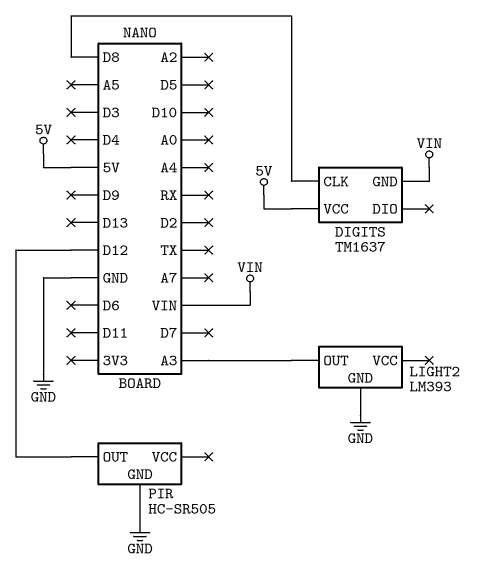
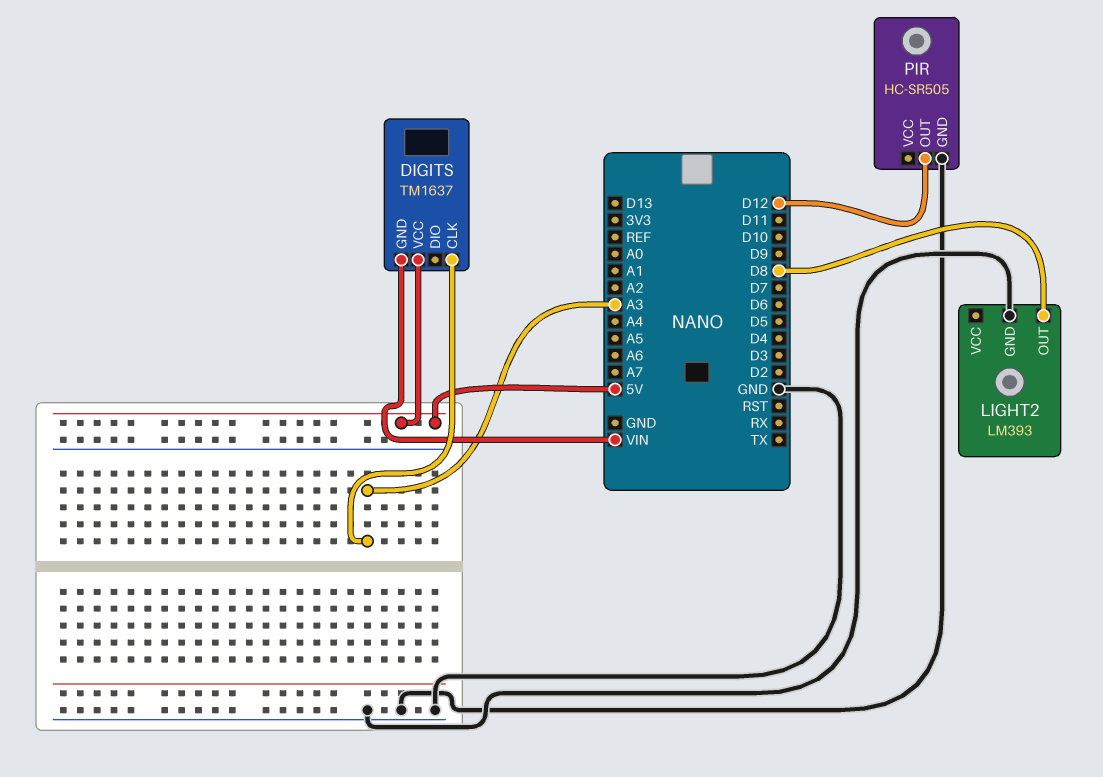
DIGITS pin CLK: D8 -> A3
LIGHT2 pin OUT: A3 -> D8

